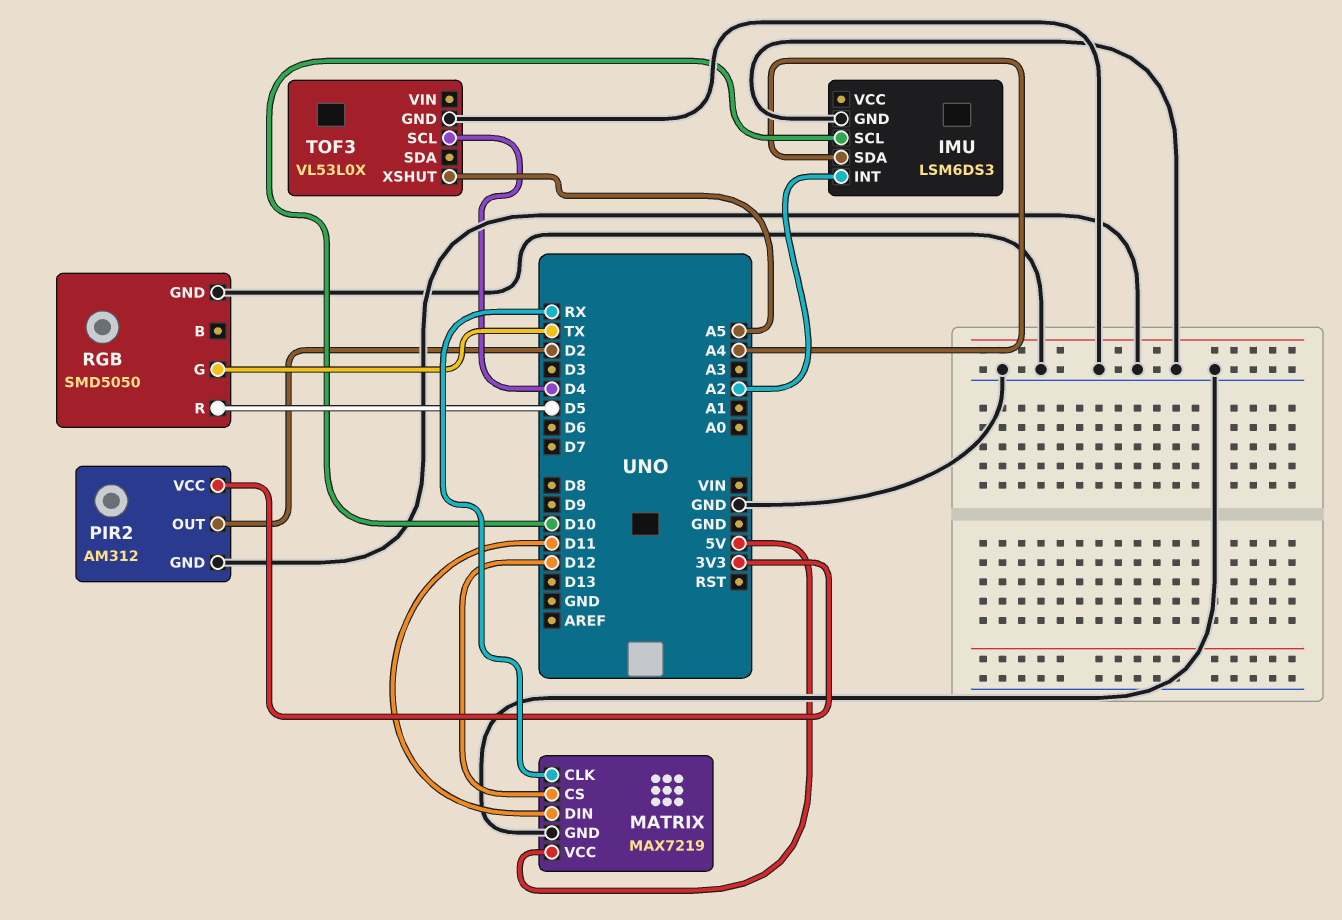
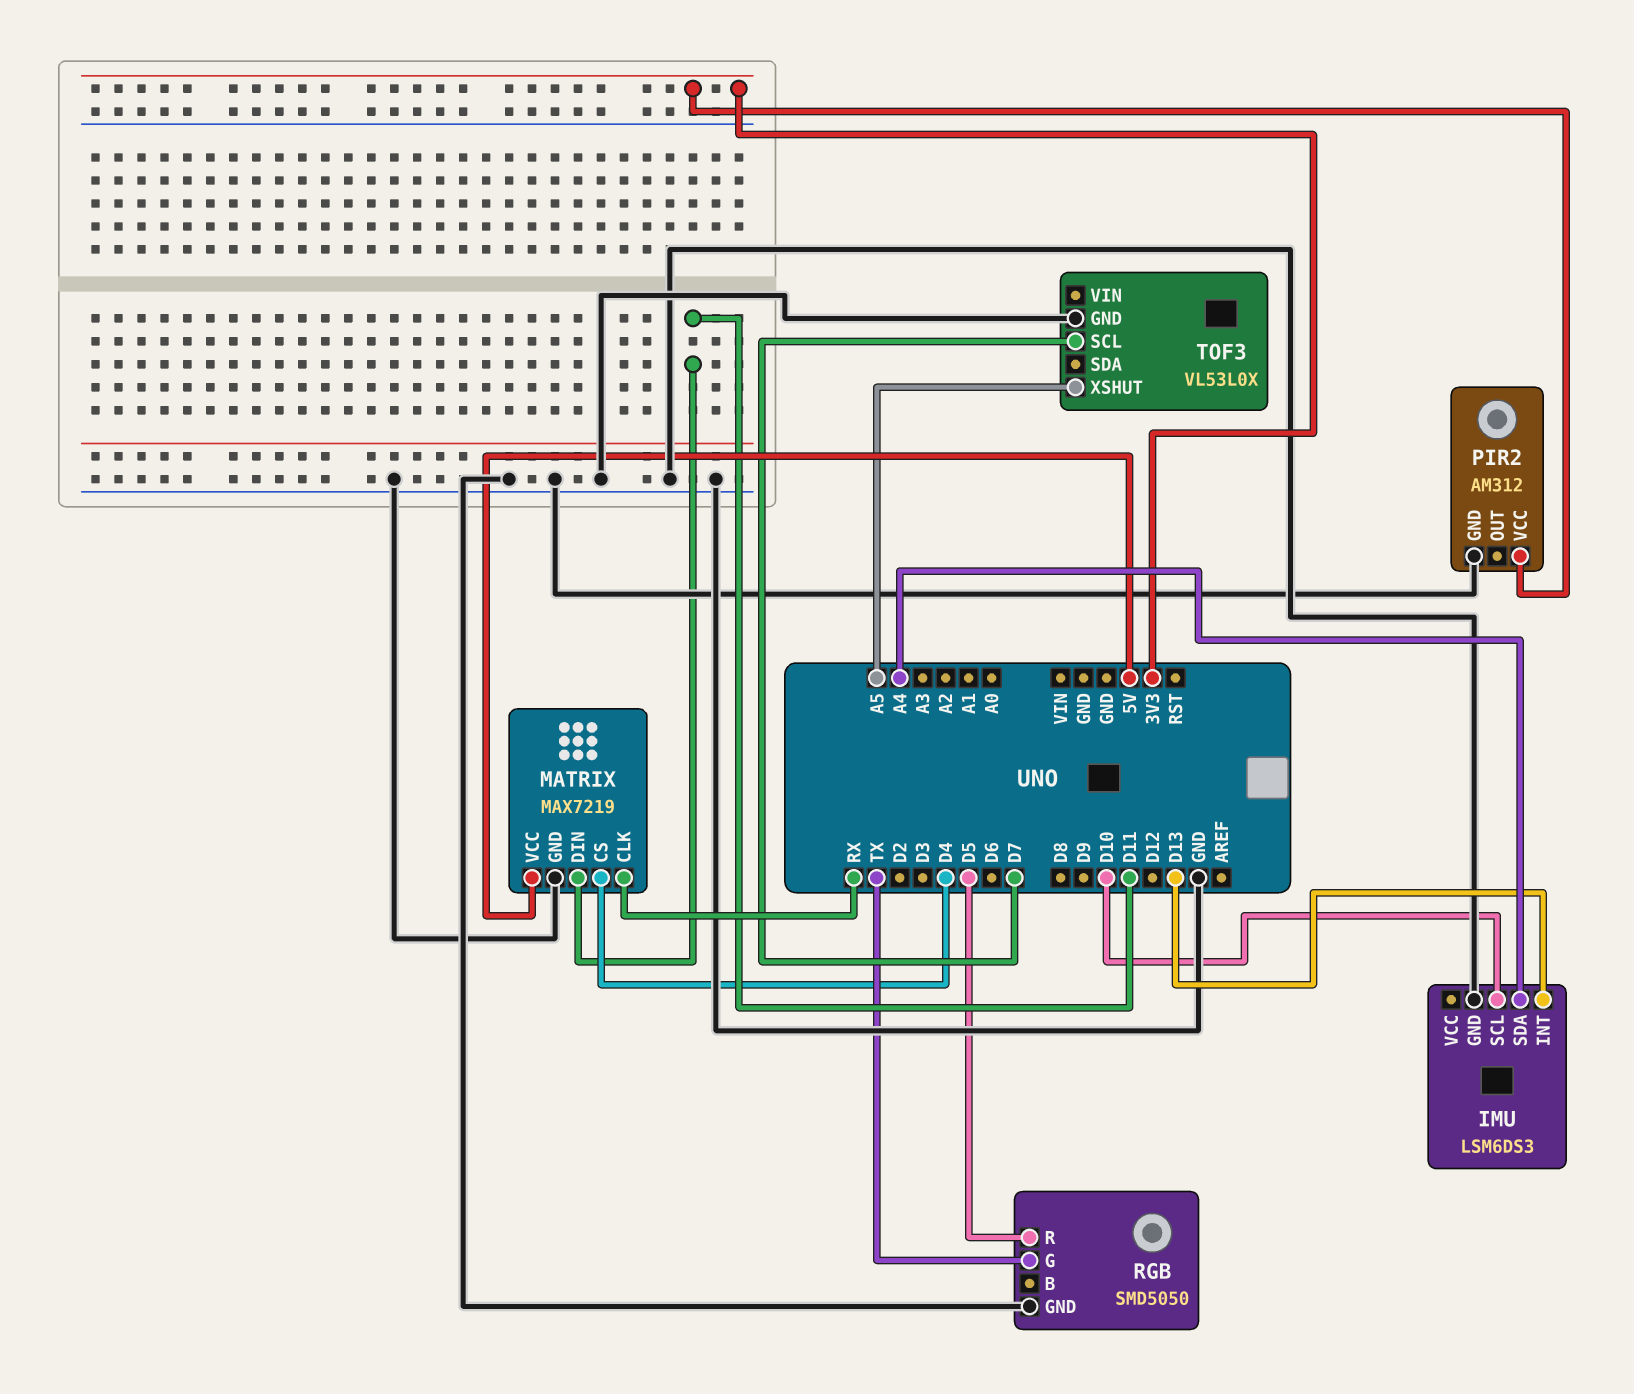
IMU pin INT: A2 -> D13
MATRIX pin CS: D12 -> D4
PIR2 pin OUT: D2 -> none
TOF3 pin SCL: D4 -> D7

